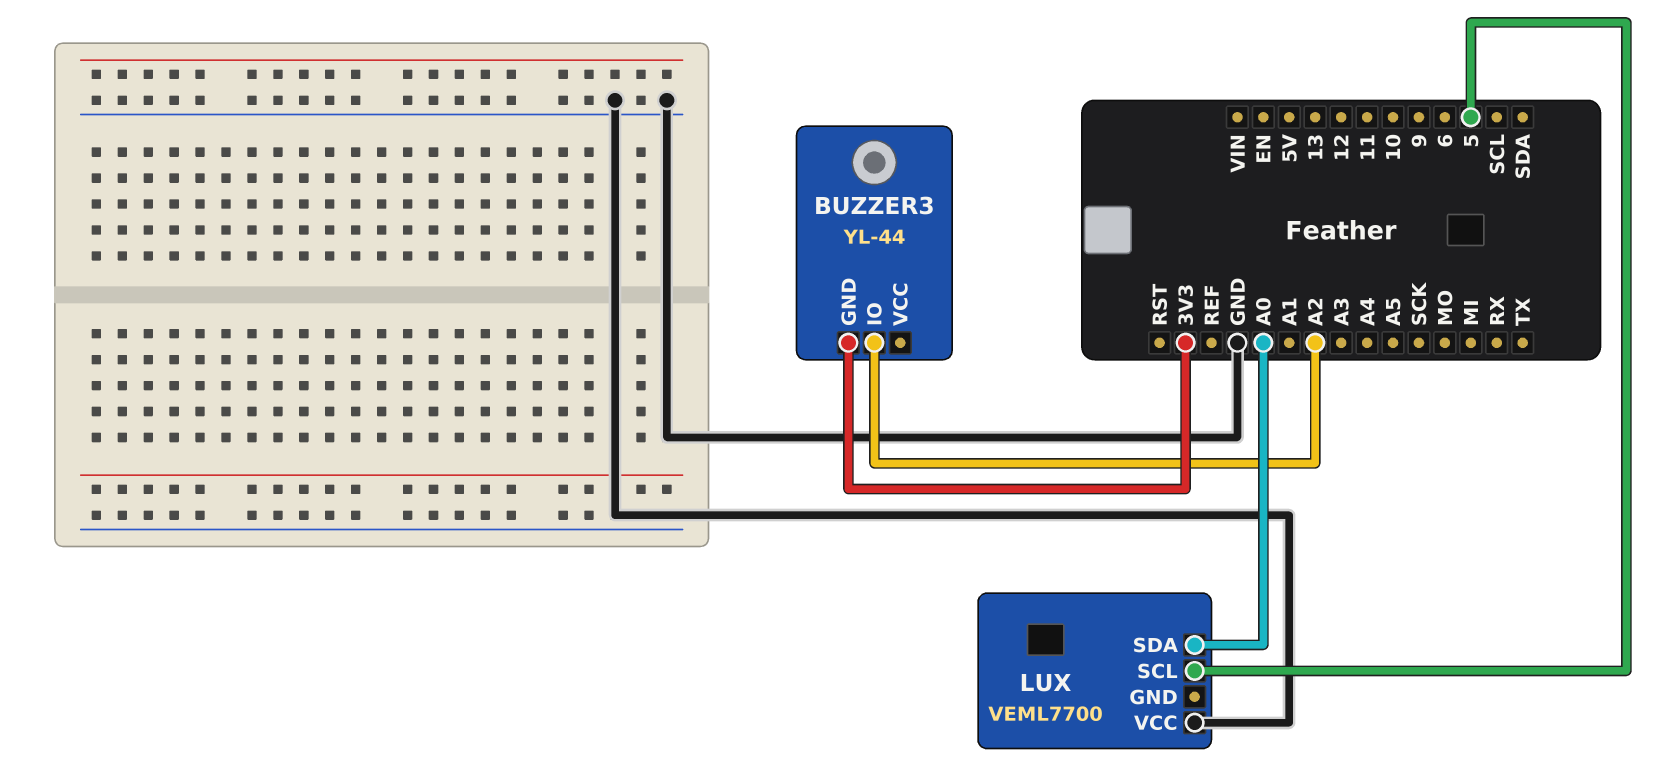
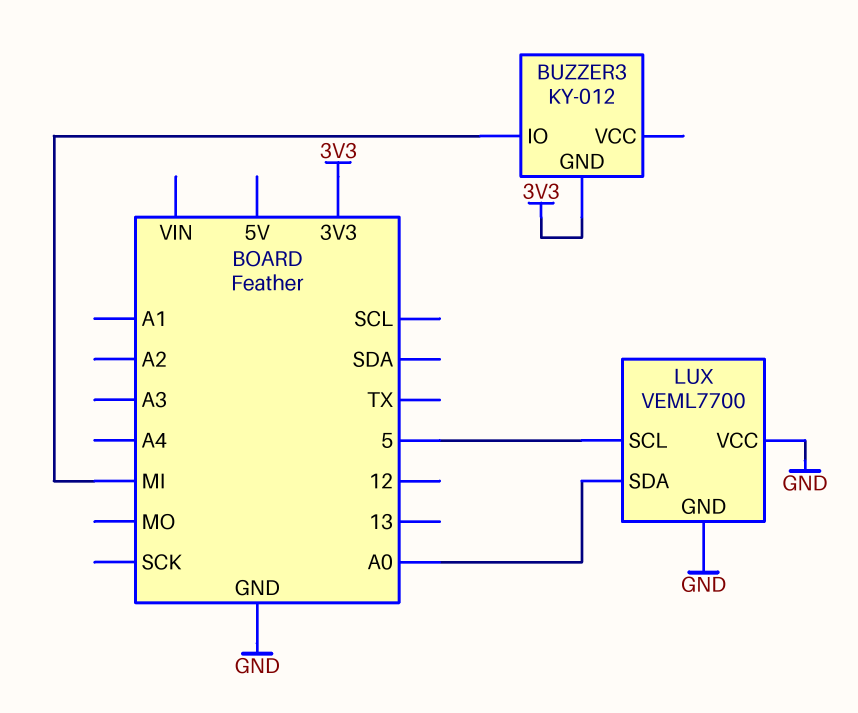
BUZZER3: YL-44 -> KY-012
BUZZER3 pin IO: A2 -> MI
LUX pin GND: none -> GND

